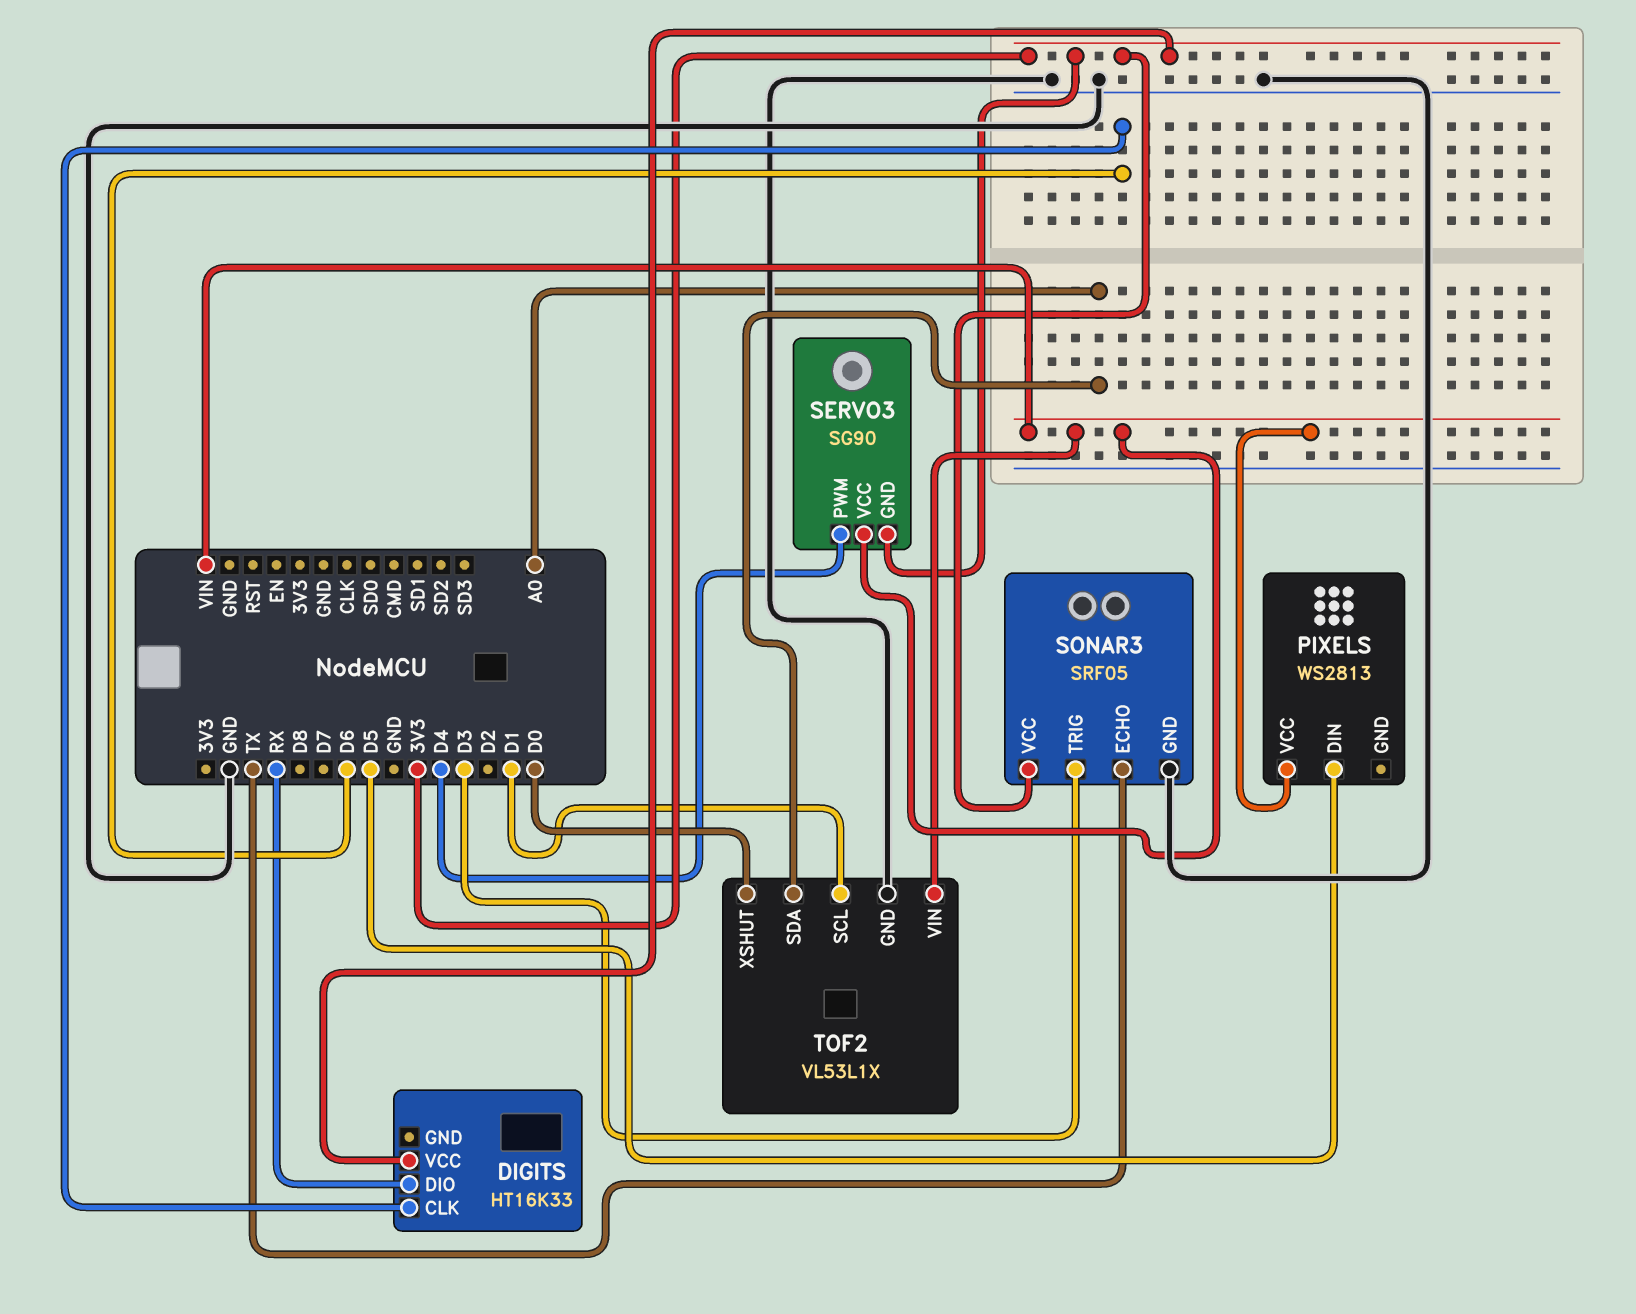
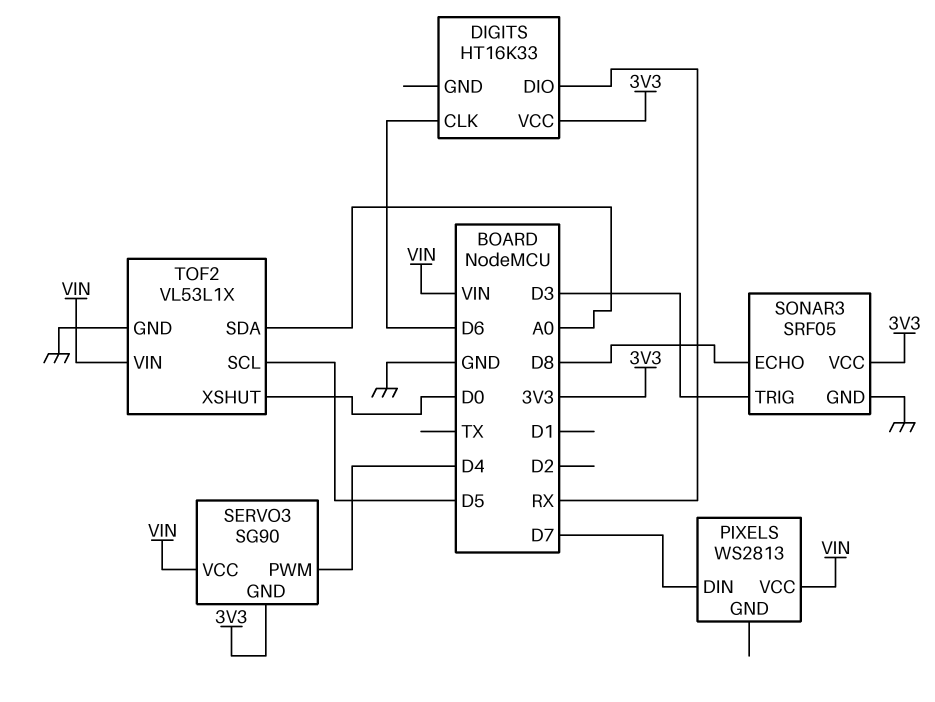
PIXELS pin DIN: D5 -> D7
SONAR3 pin ECHO: TX -> D8
TOF2 pin SCL: D1 -> D5

